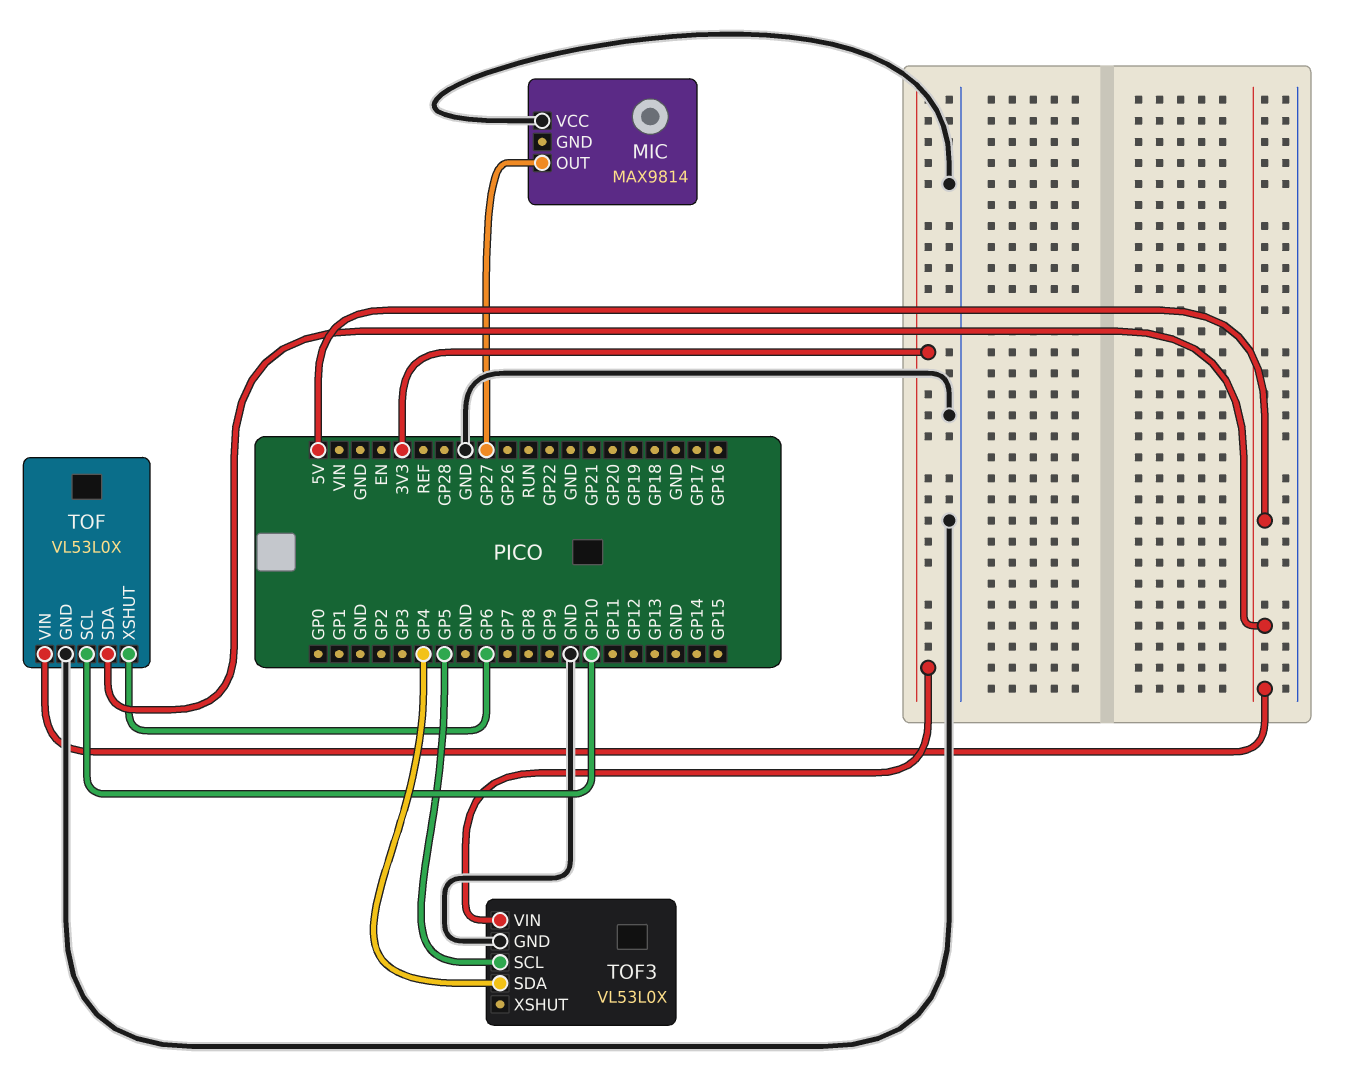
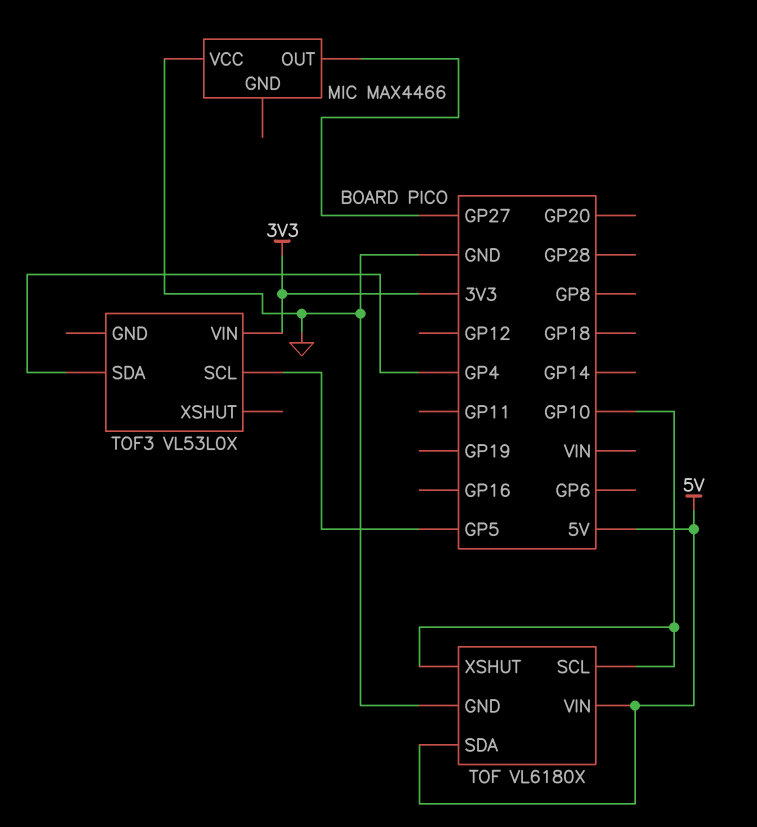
MIC: MAX9814 -> MAX4466
TOF: VL53L0X -> VL6180X
TOF pin XSHUT: GP6 -> GP10
TOF3 pin GND: GND -> none

